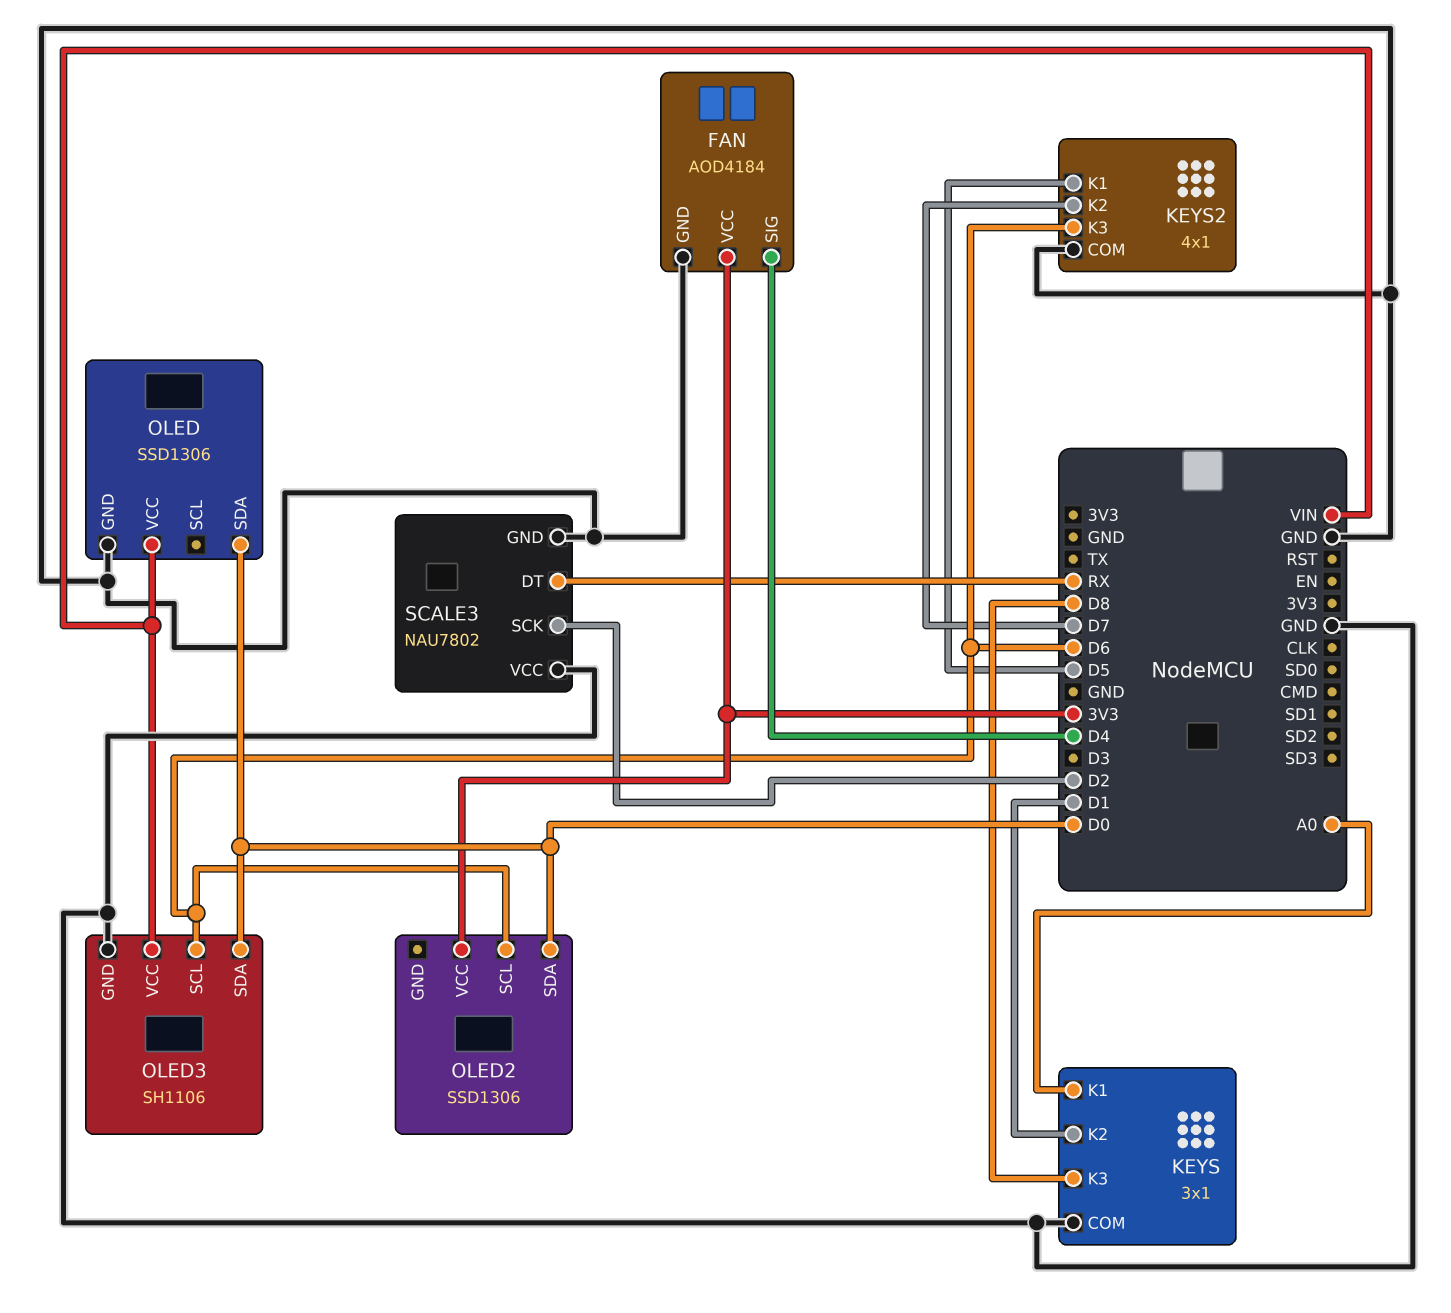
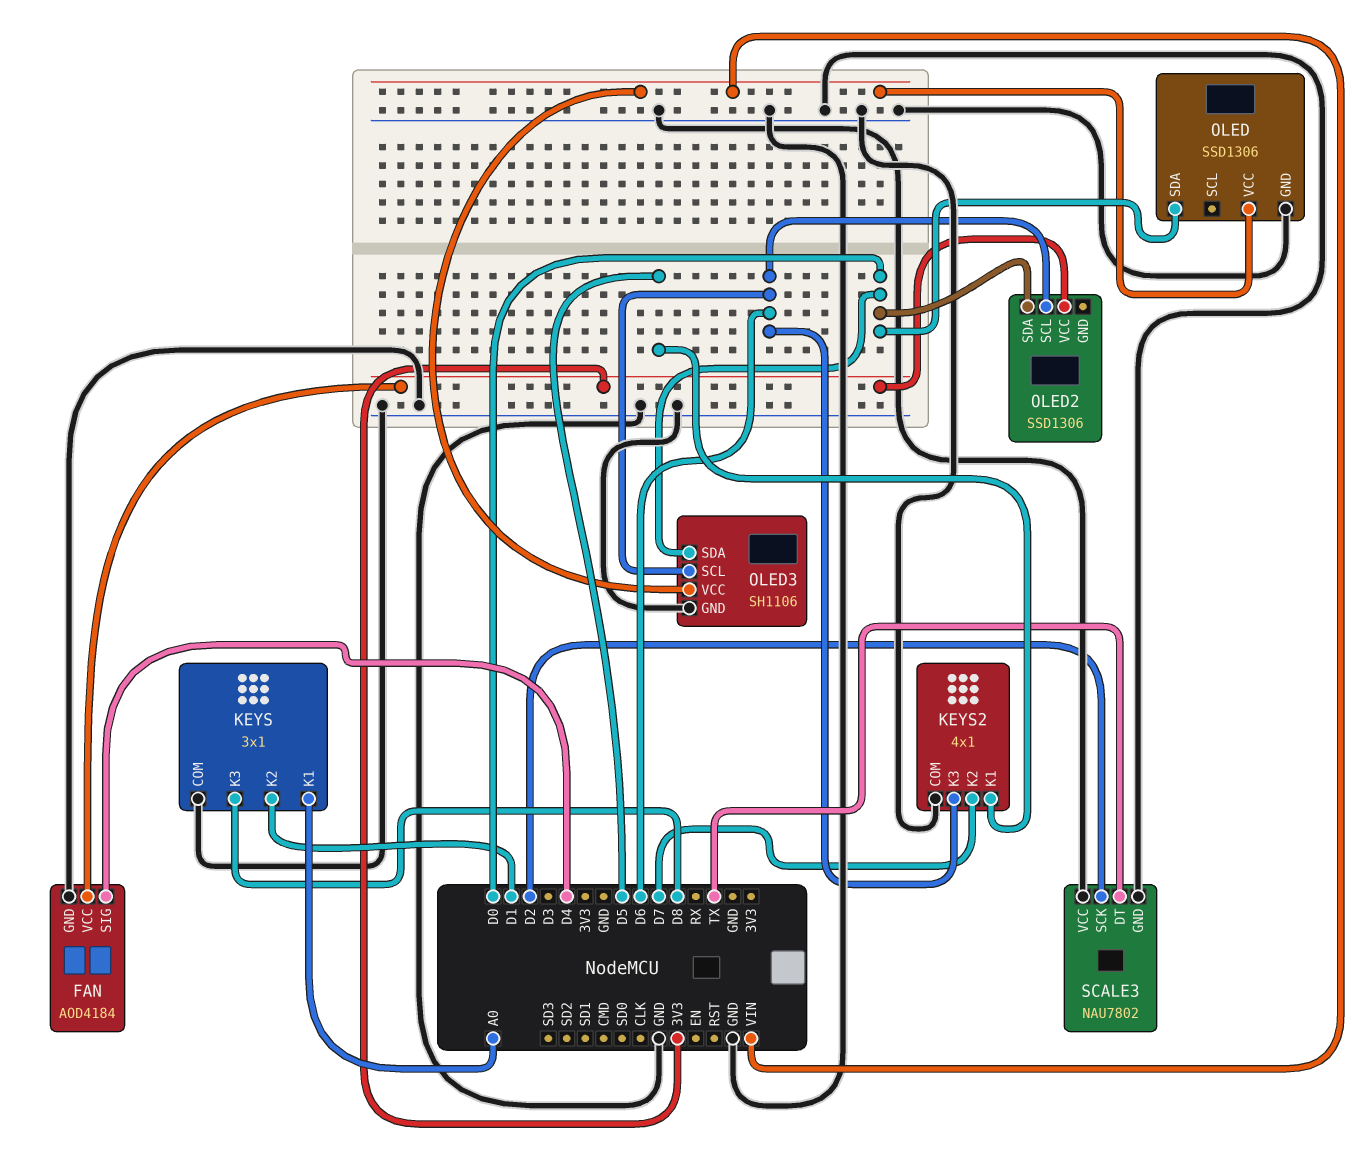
SCALE3 pin DT: RX -> TX

